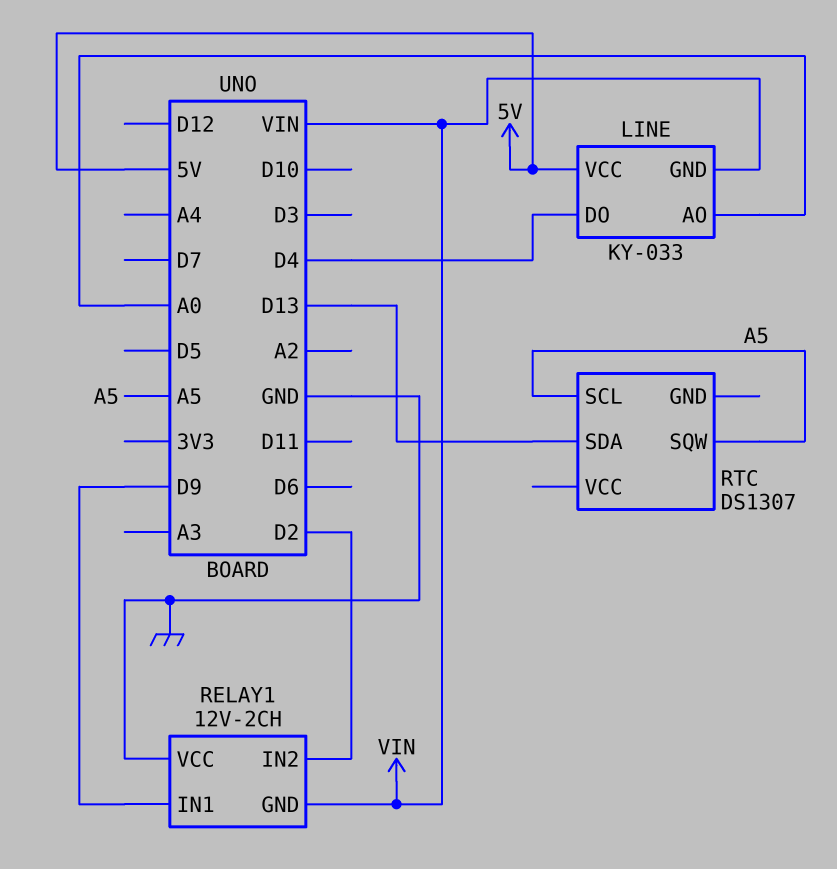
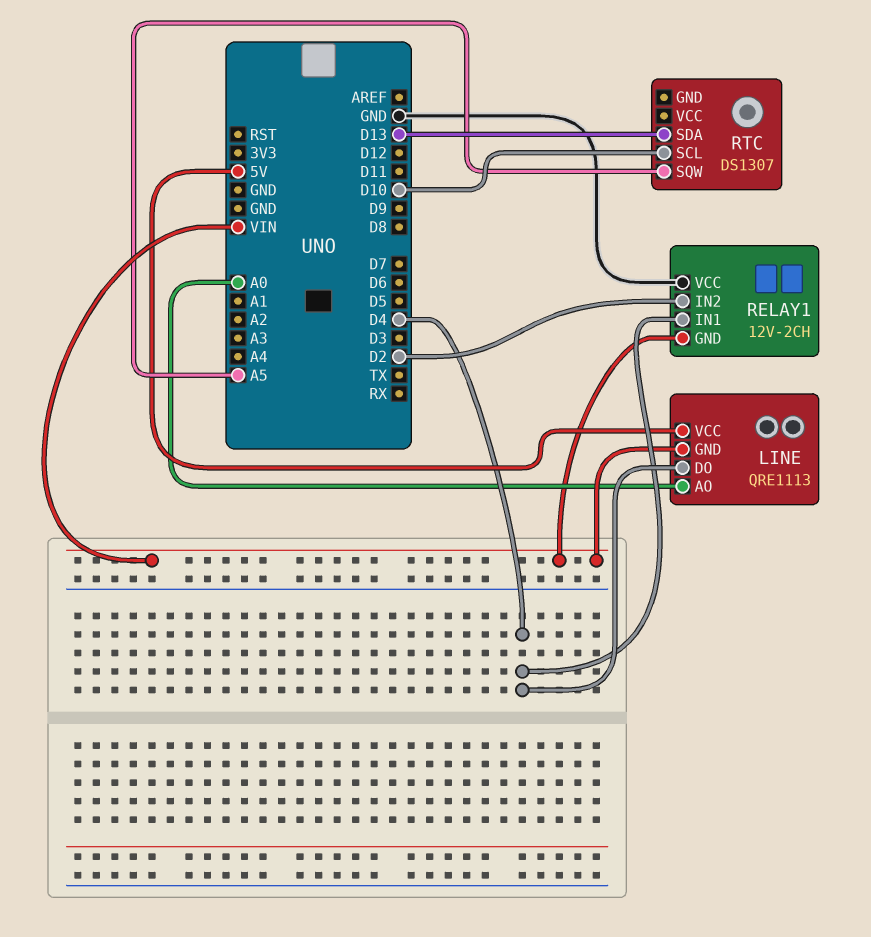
LINE: KY-033 -> QRE1113
RELAY1 pin IN1: D9 -> D4
RTC pin SCL: A5 -> D10

